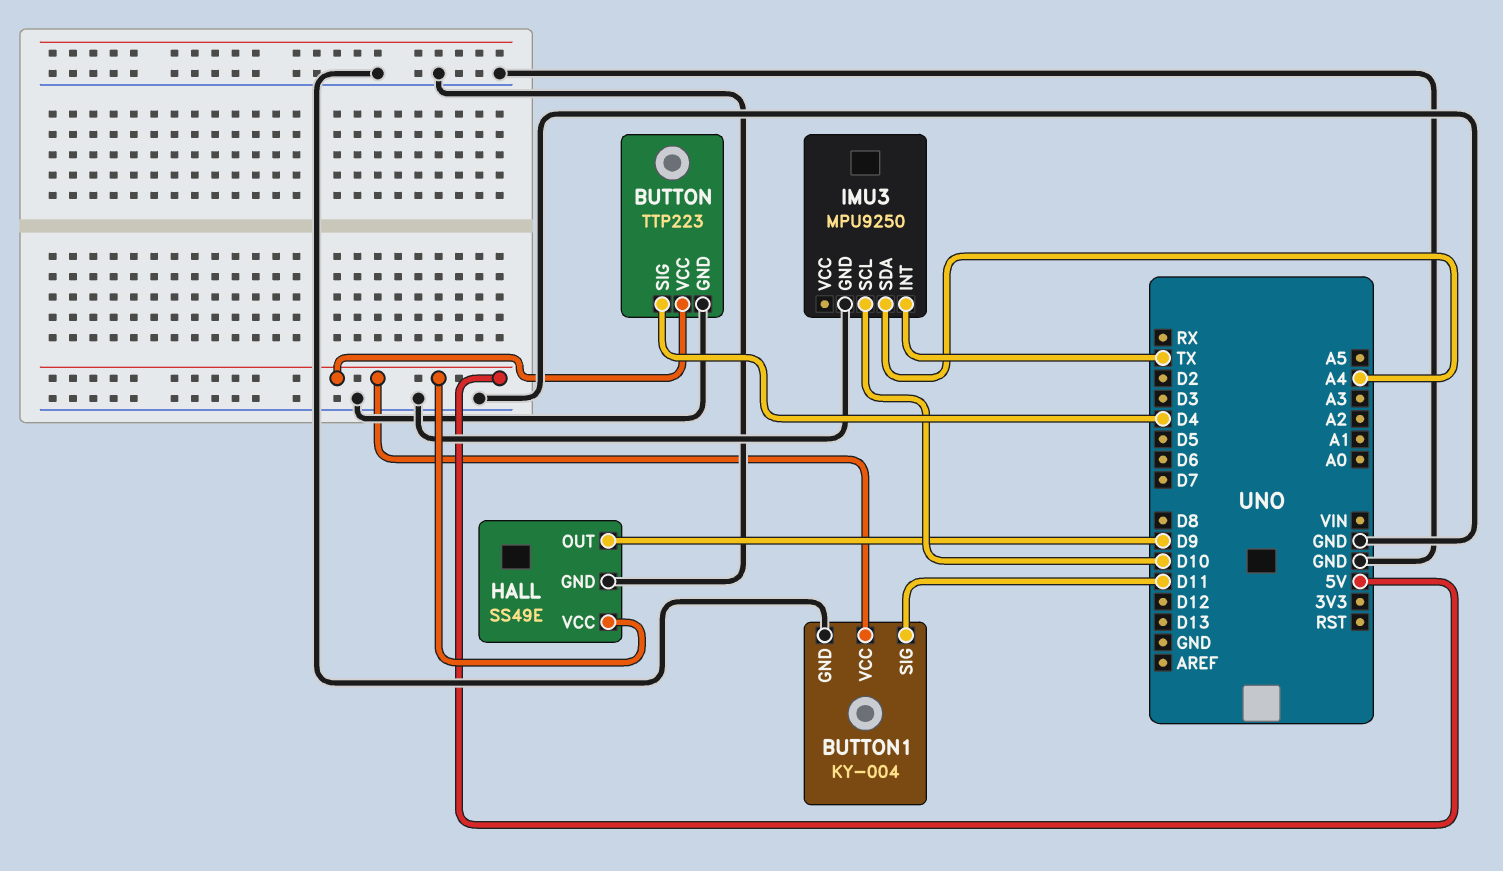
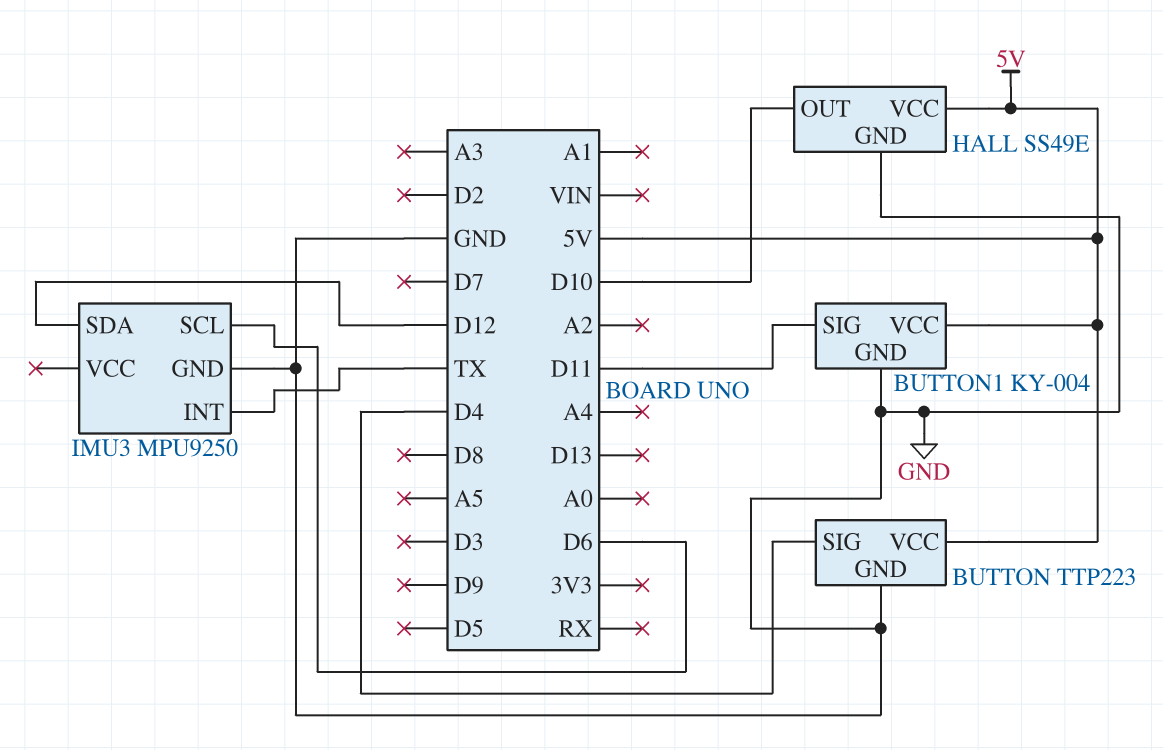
HALL pin OUT: D9 -> D10
IMU3 pin SCL: D10 -> D6
IMU3 pin SDA: A4 -> D12

